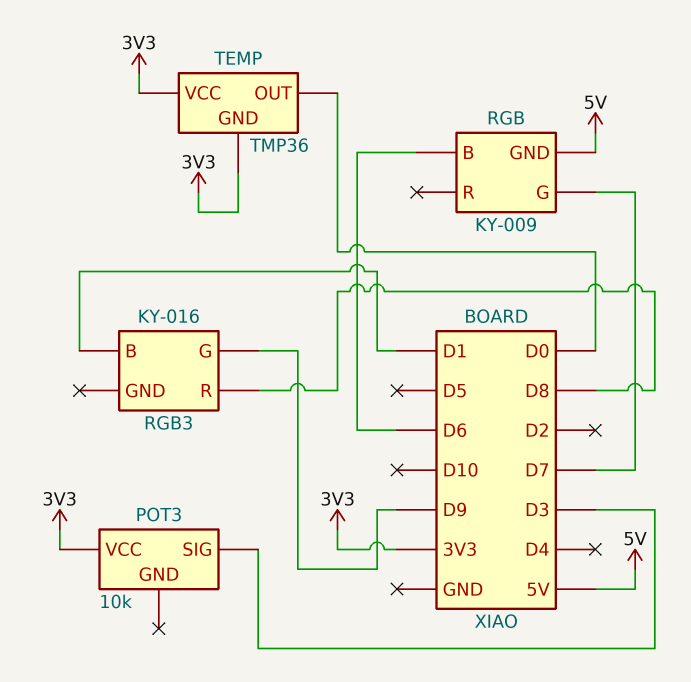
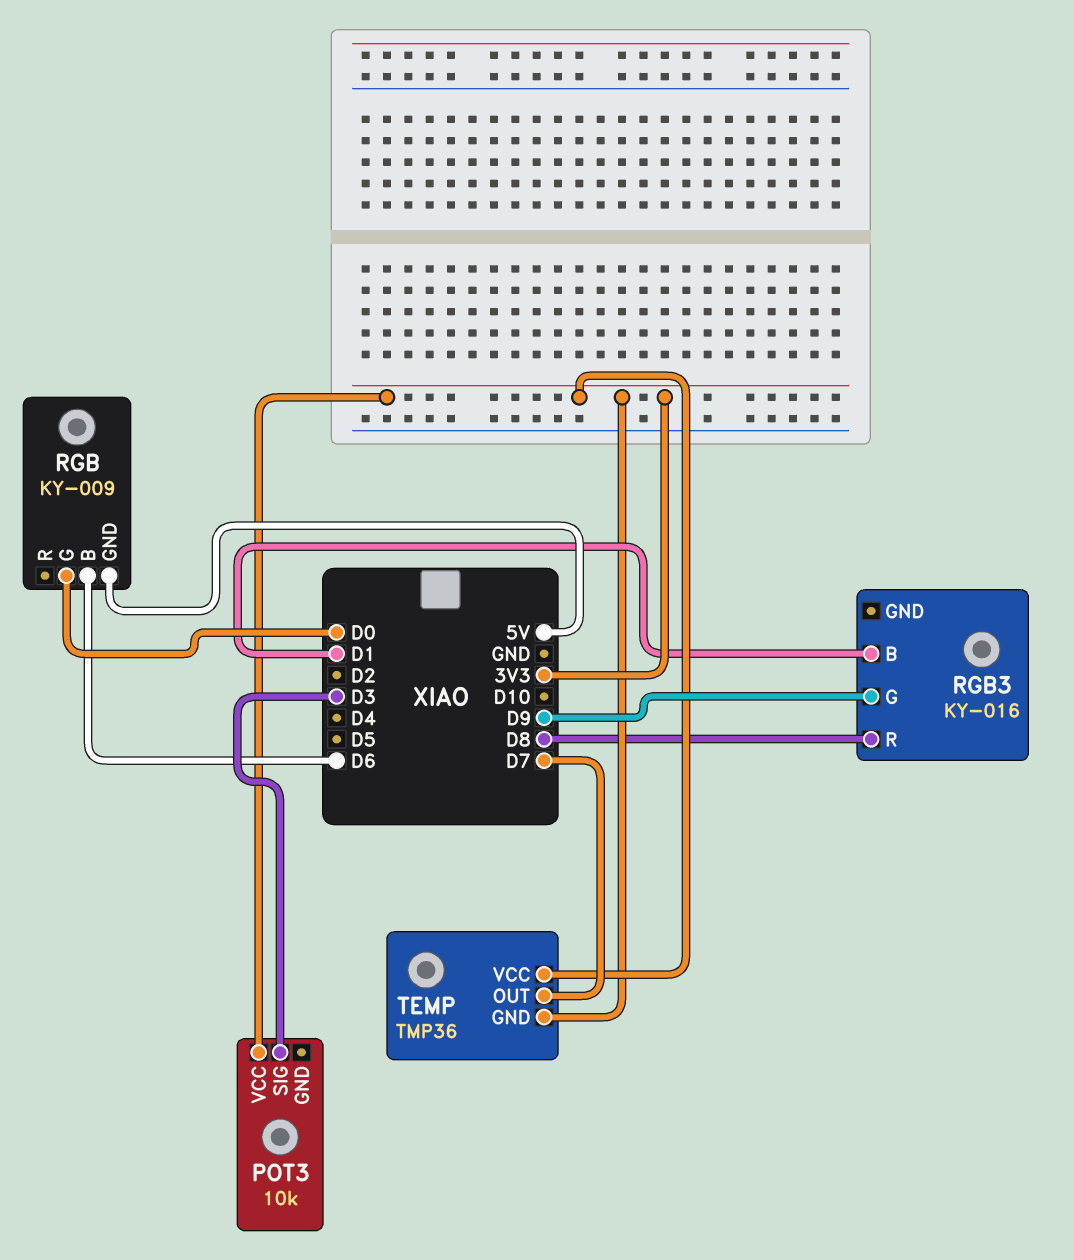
RGB pin G: D7 -> D0
TEMP pin OUT: D0 -> D7

